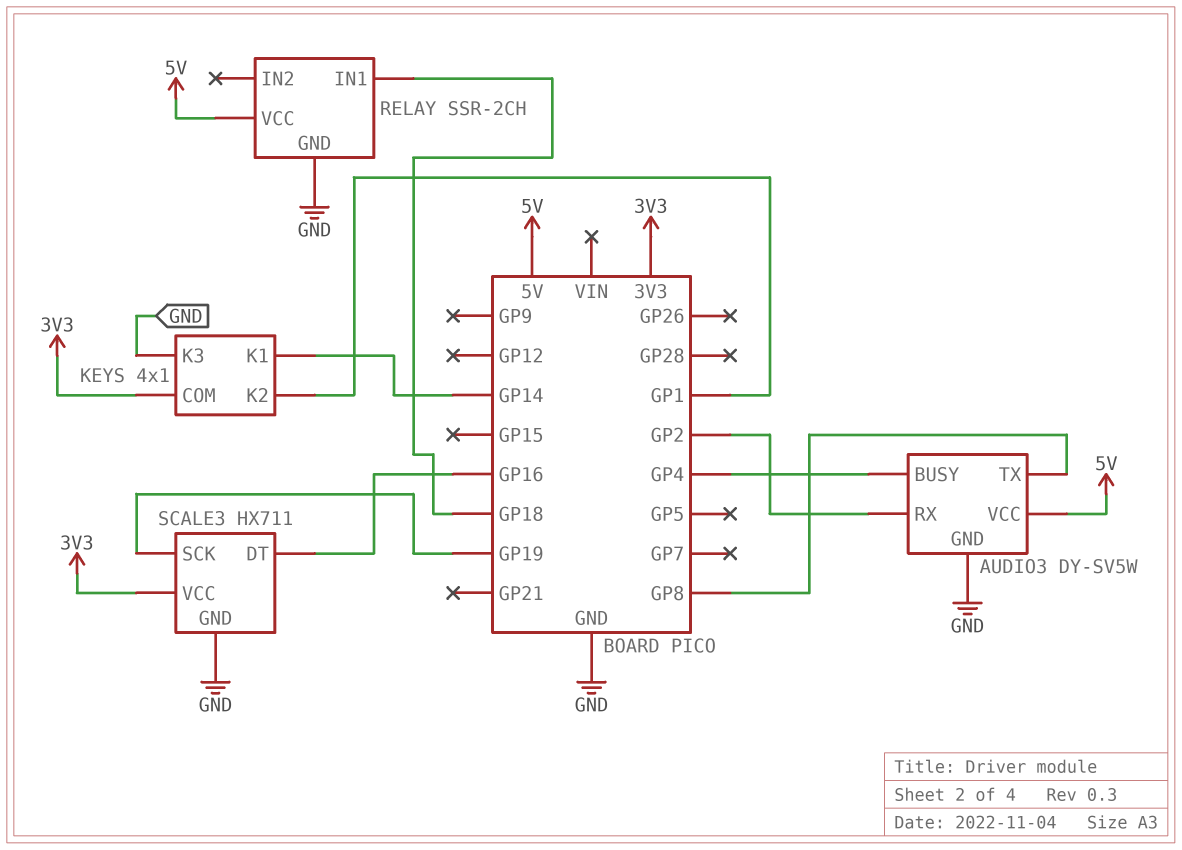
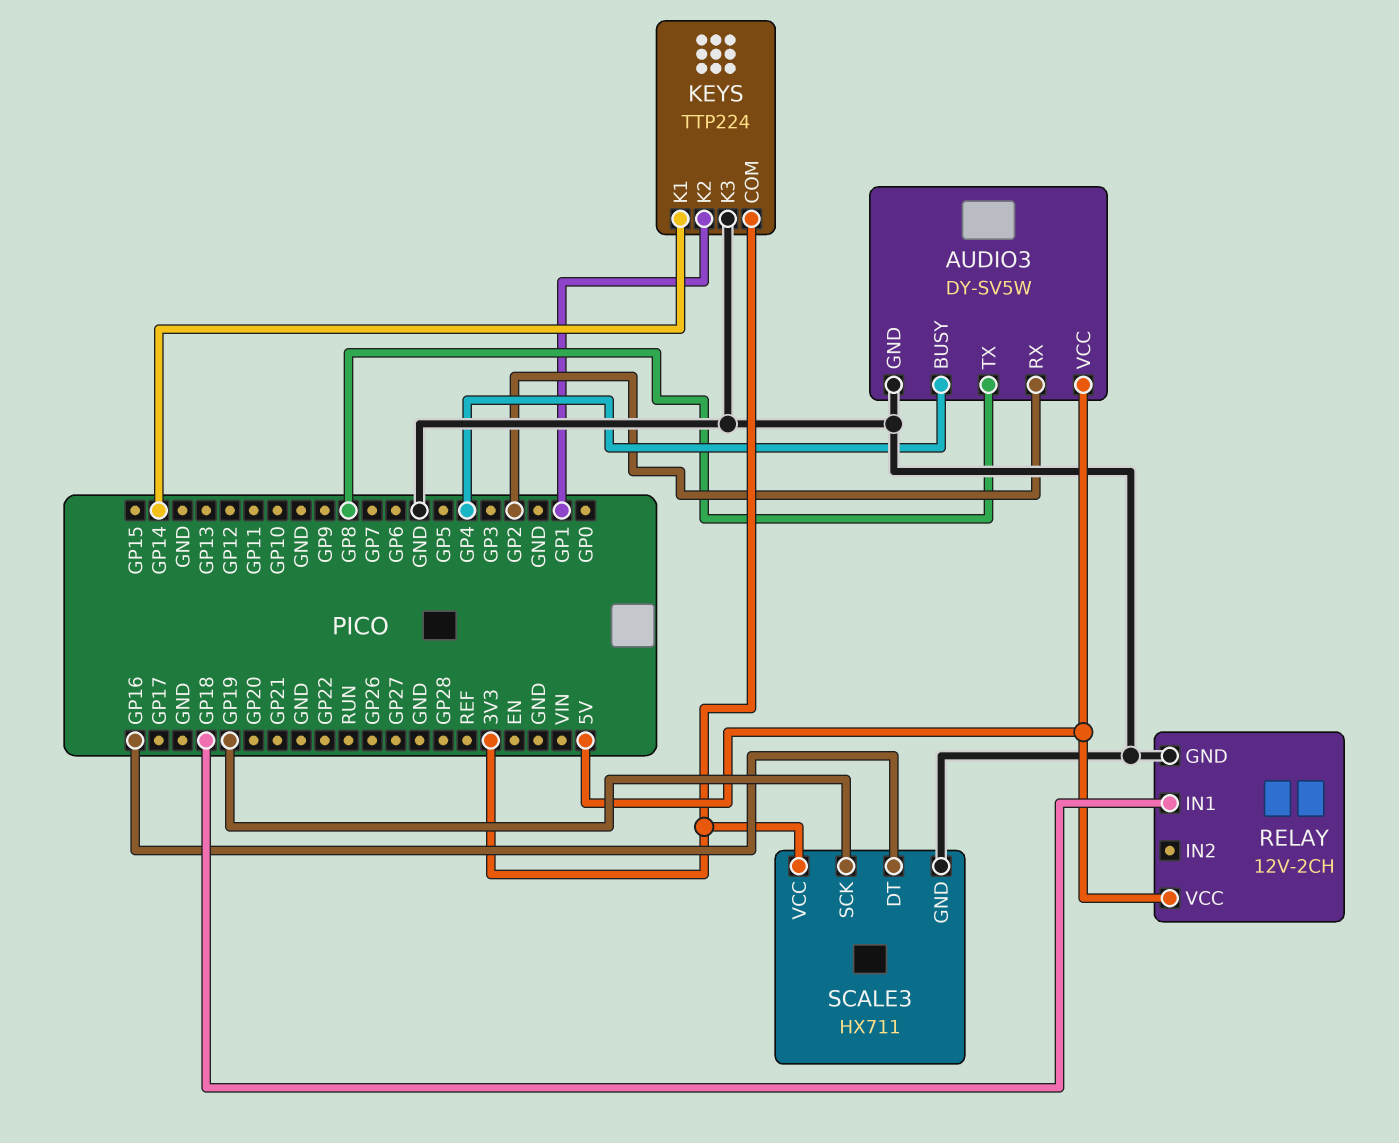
KEYS: 4x1 -> TTP224
RELAY: SSR-2CH -> 12V-2CH

